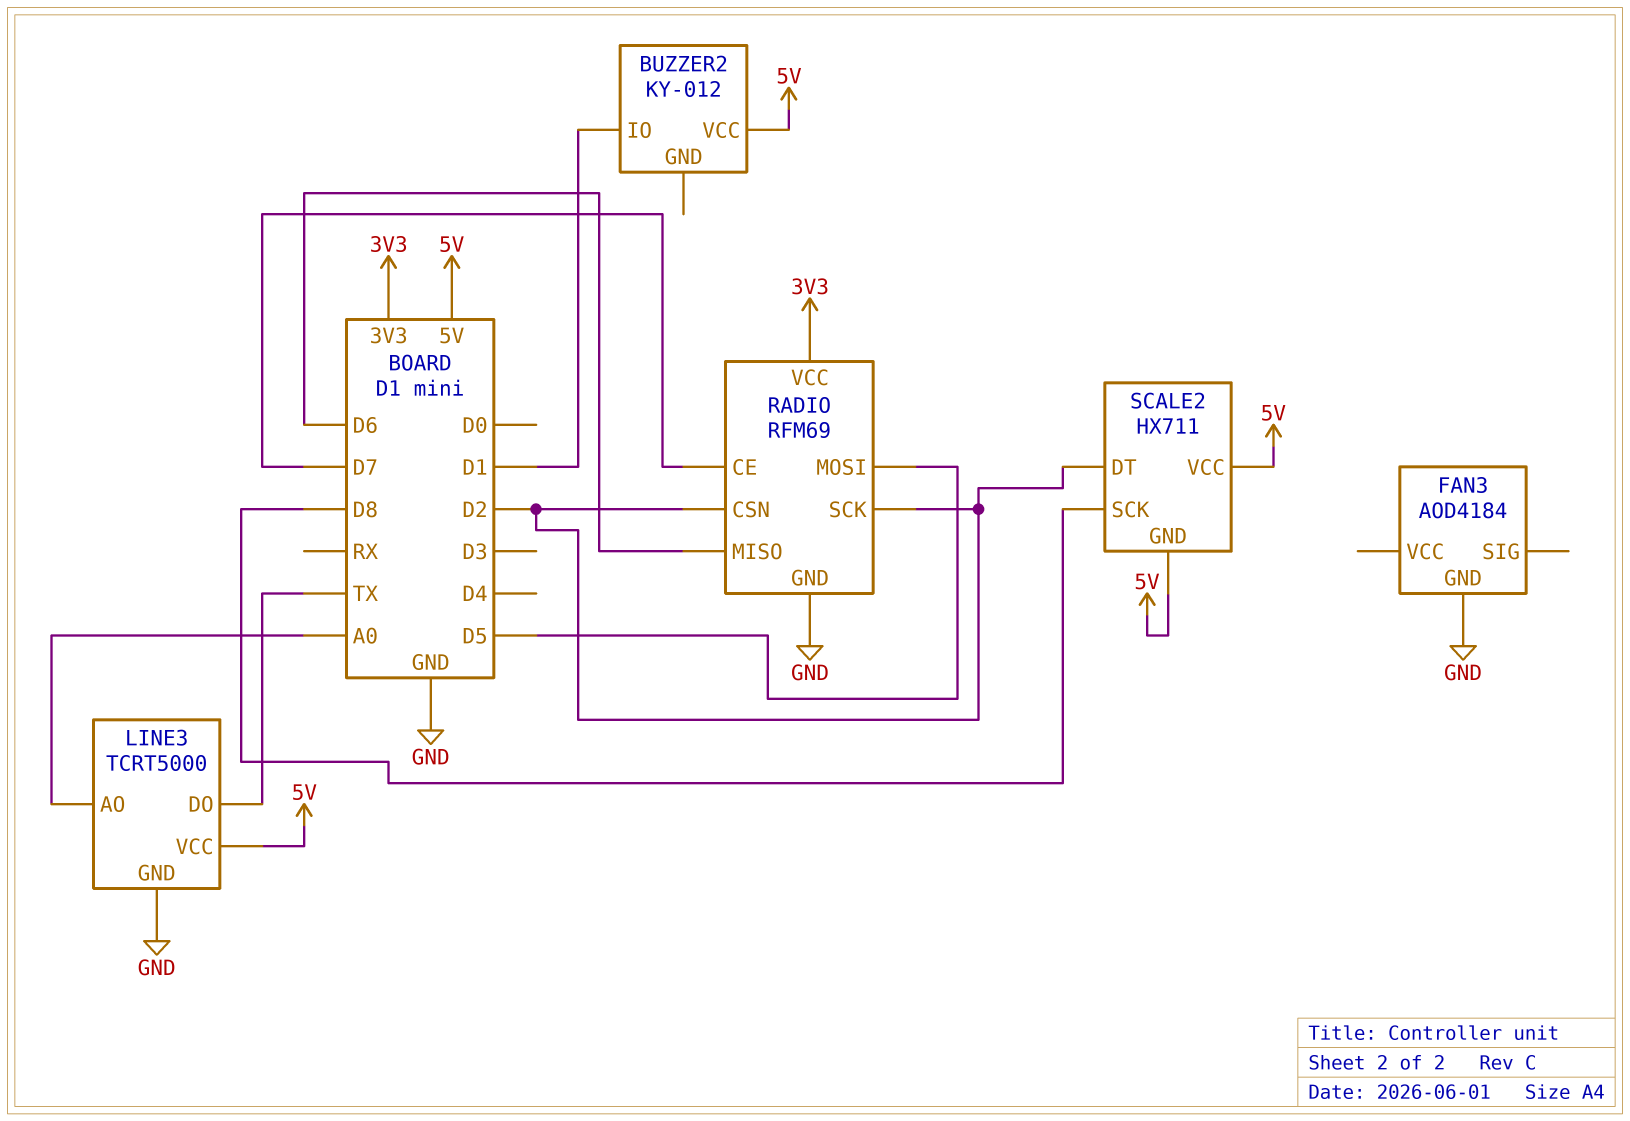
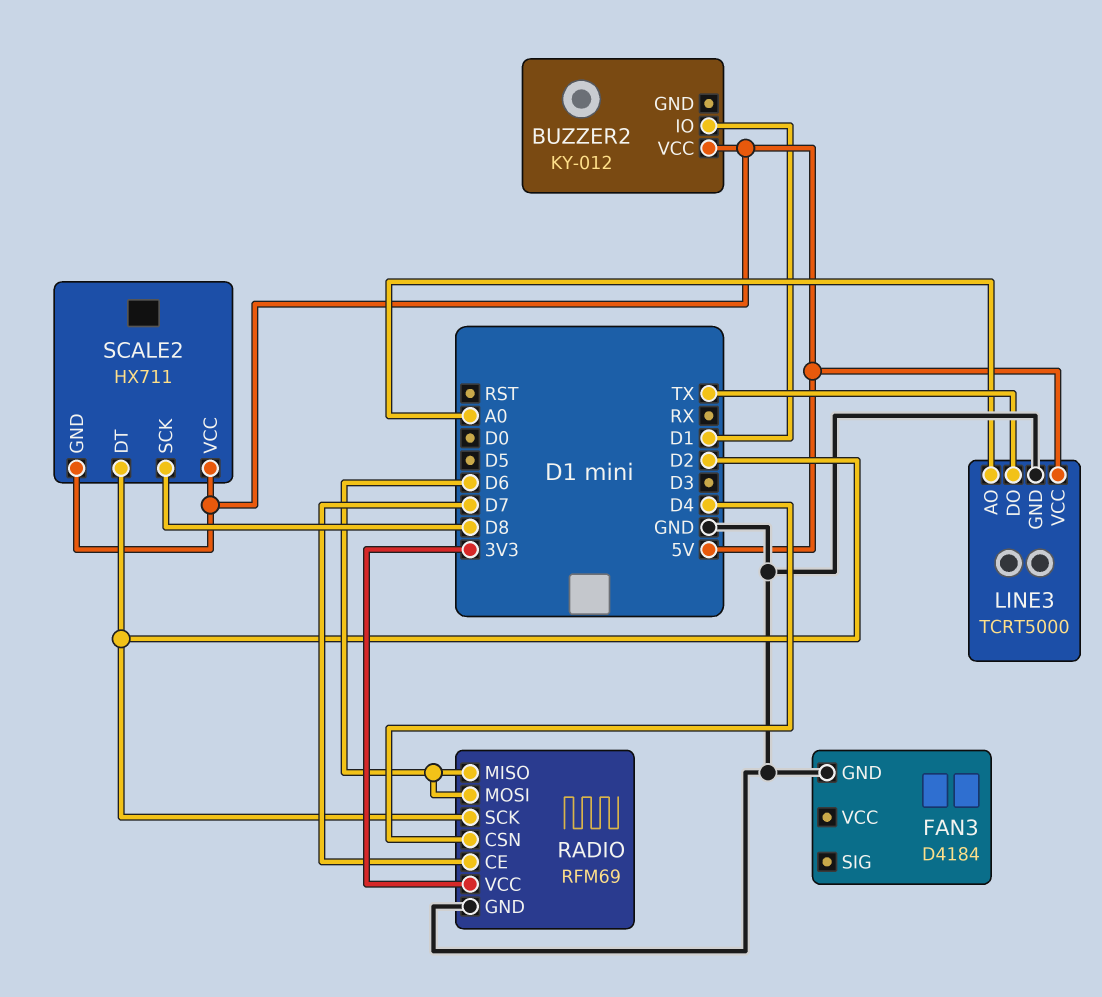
FAN3: AOD4184 -> D4184
RADIO pin CSN: D2 -> D4
RADIO pin MOSI: D5 -> D6

